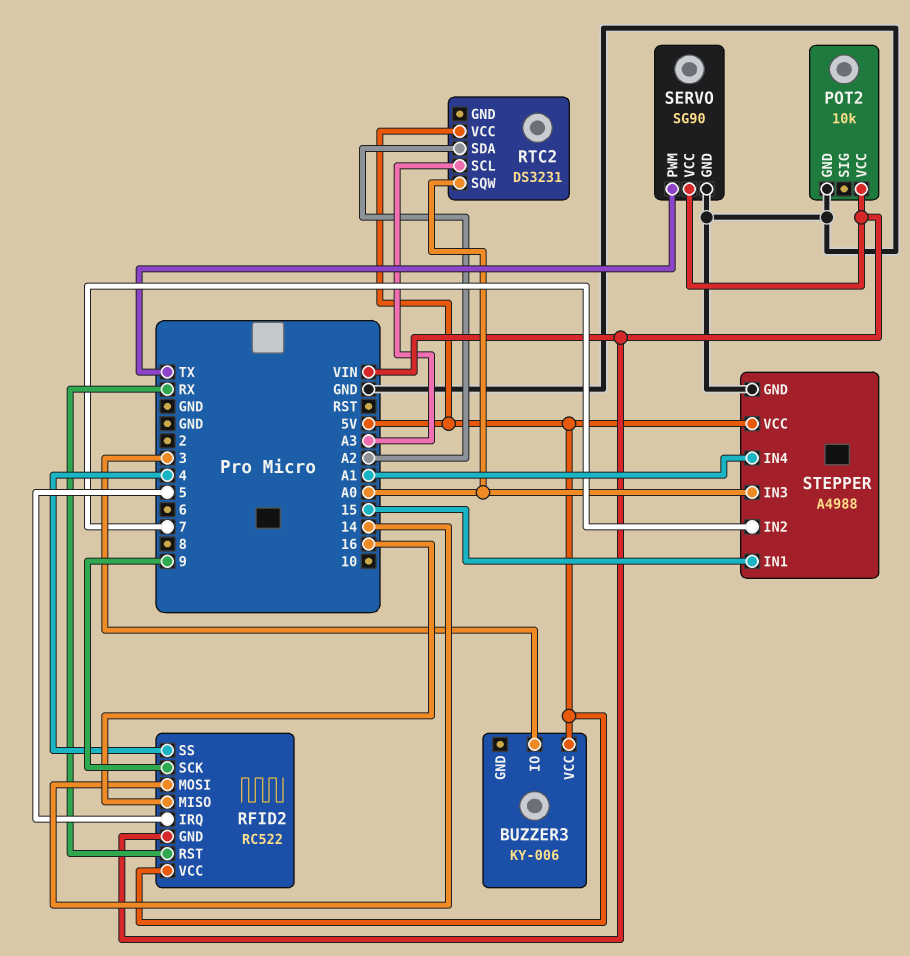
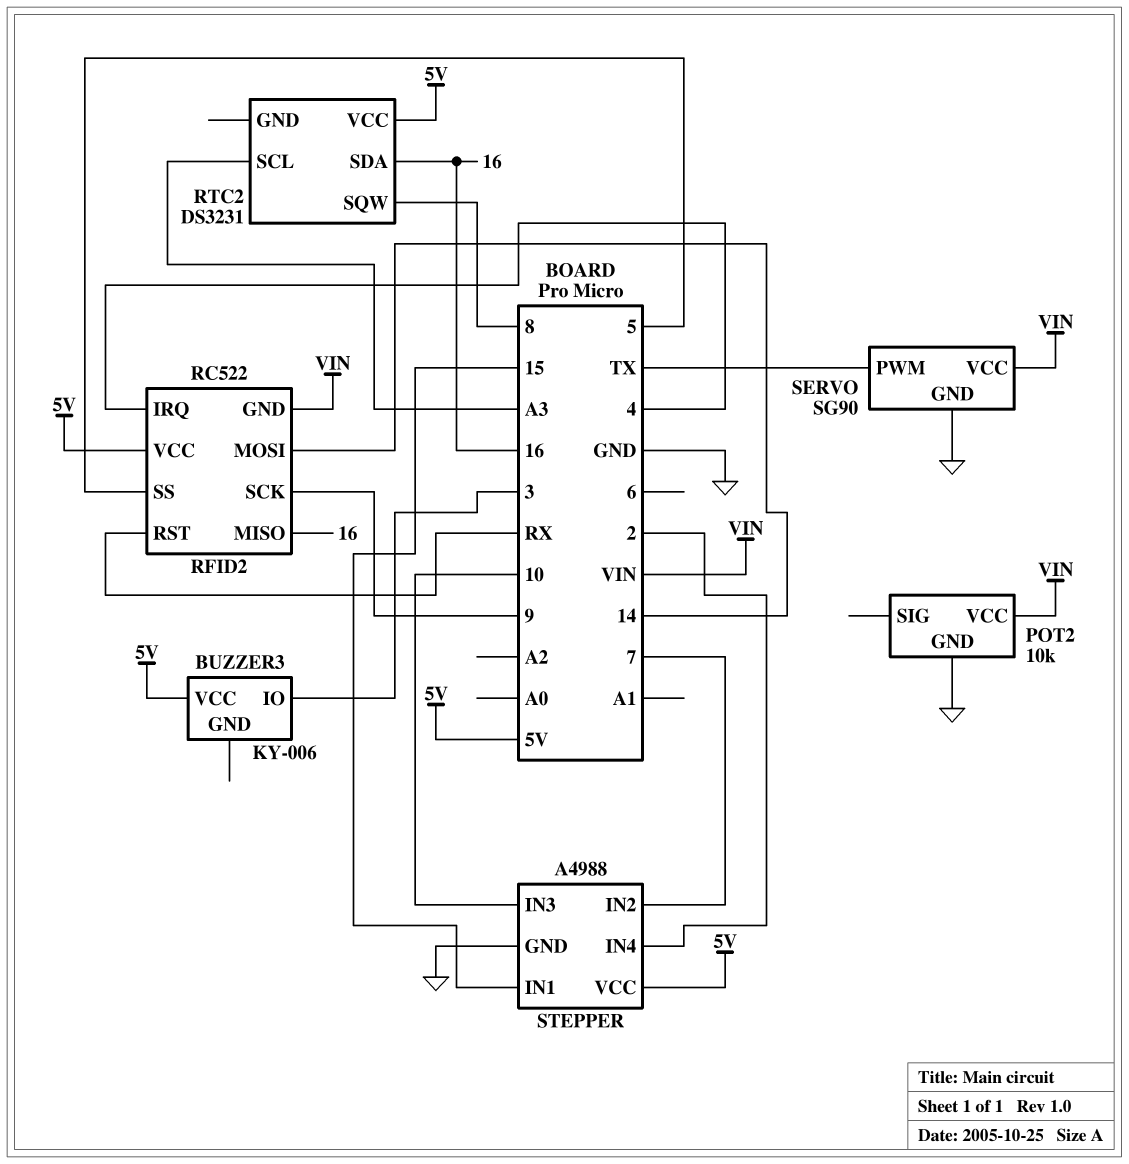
RFID2 pin IRQ: 5 -> 4
RFID2 pin SS: 4 -> 5
RTC2 pin SDA: A2 -> 16
RTC2 pin SQW: A0 -> 8
STEPPER pin IN3: A0 -> 10
STEPPER pin IN4: A1 -> 2

